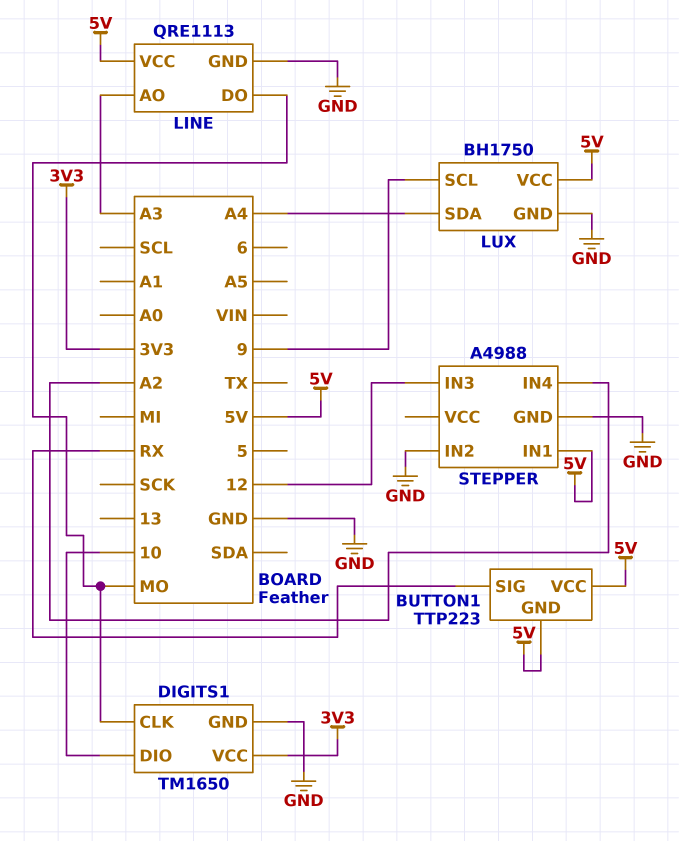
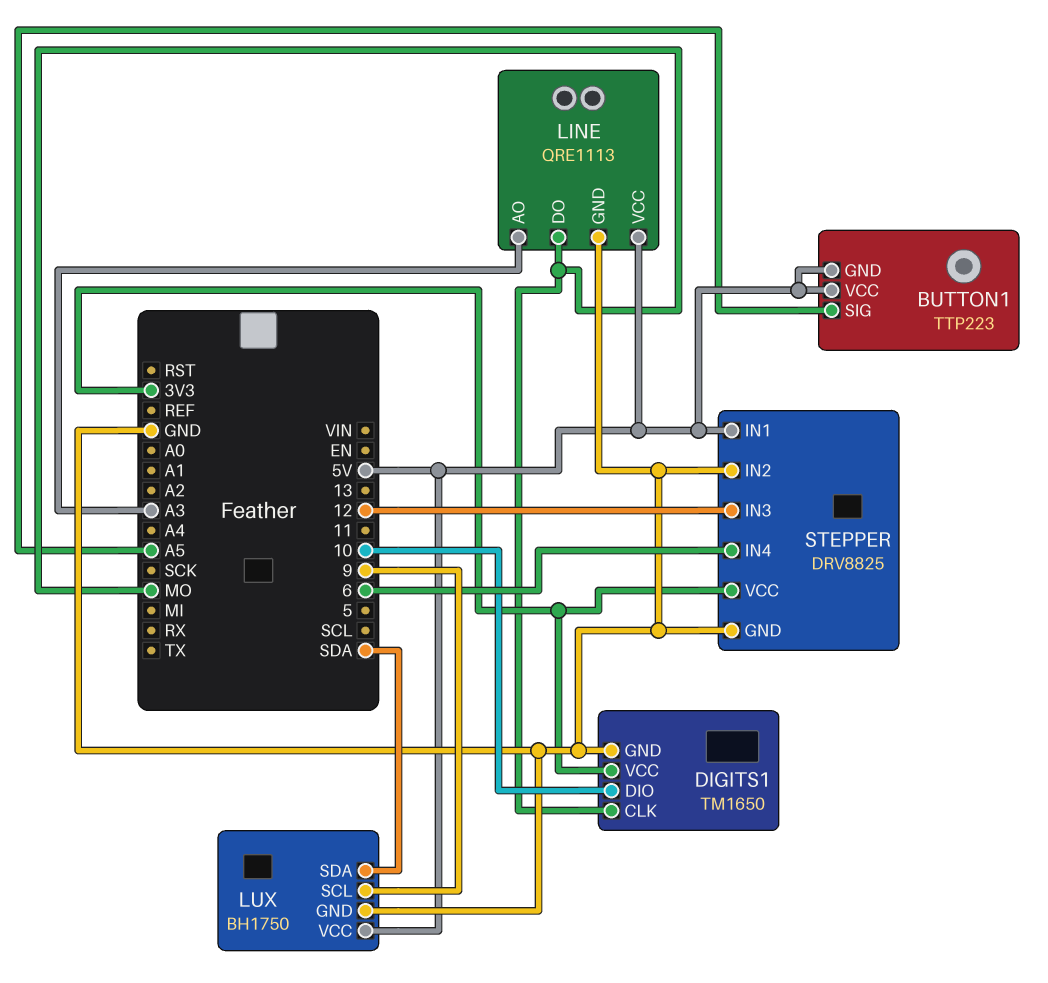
BUTTON1 pin SIG: RX -> A5
LUX pin SDA: A4 -> SDA
STEPPER: A4988 -> DRV8825
STEPPER pin IN4: A2 -> 6
STEPPER pin VCC: none -> 3V3

